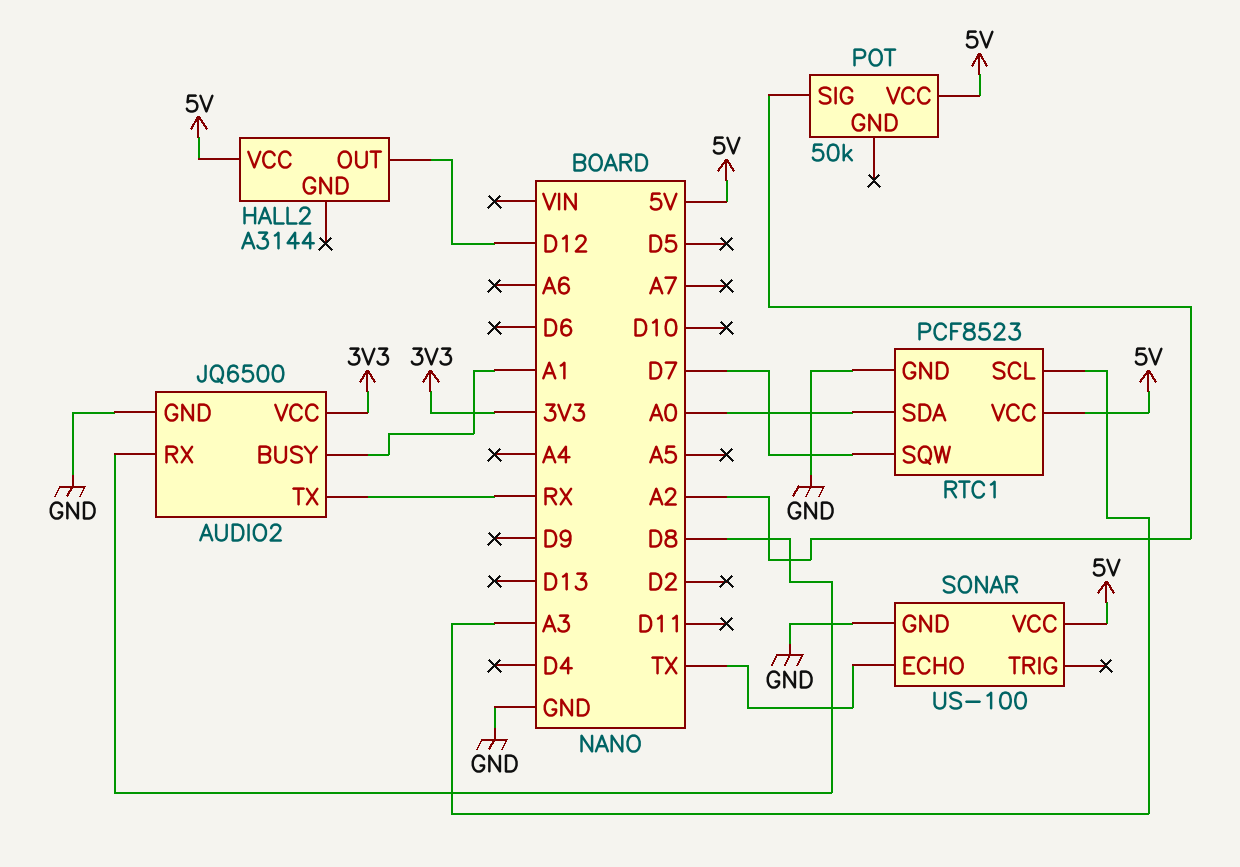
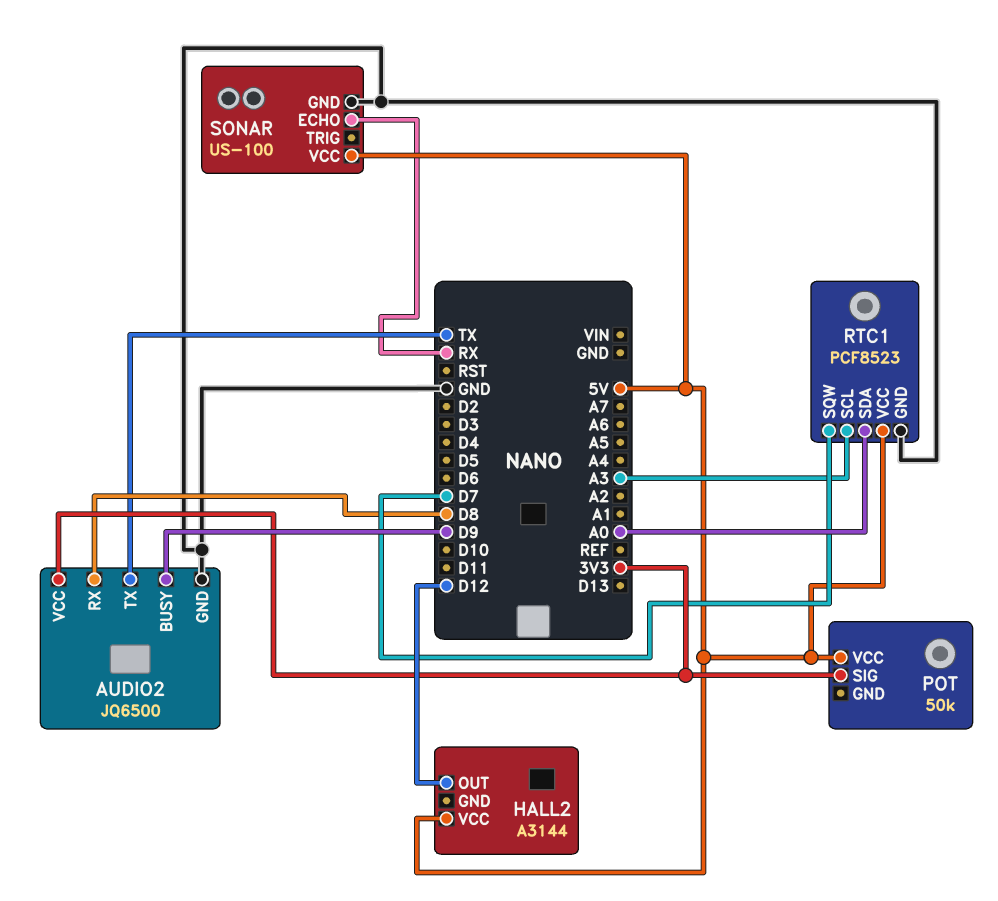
AUDIO2 pin BUSY: A1 -> D9
AUDIO2 pin TX: RX -> TX
POT pin SIG: A2 -> 3V3
SONAR pin ECHO: TX -> RX

